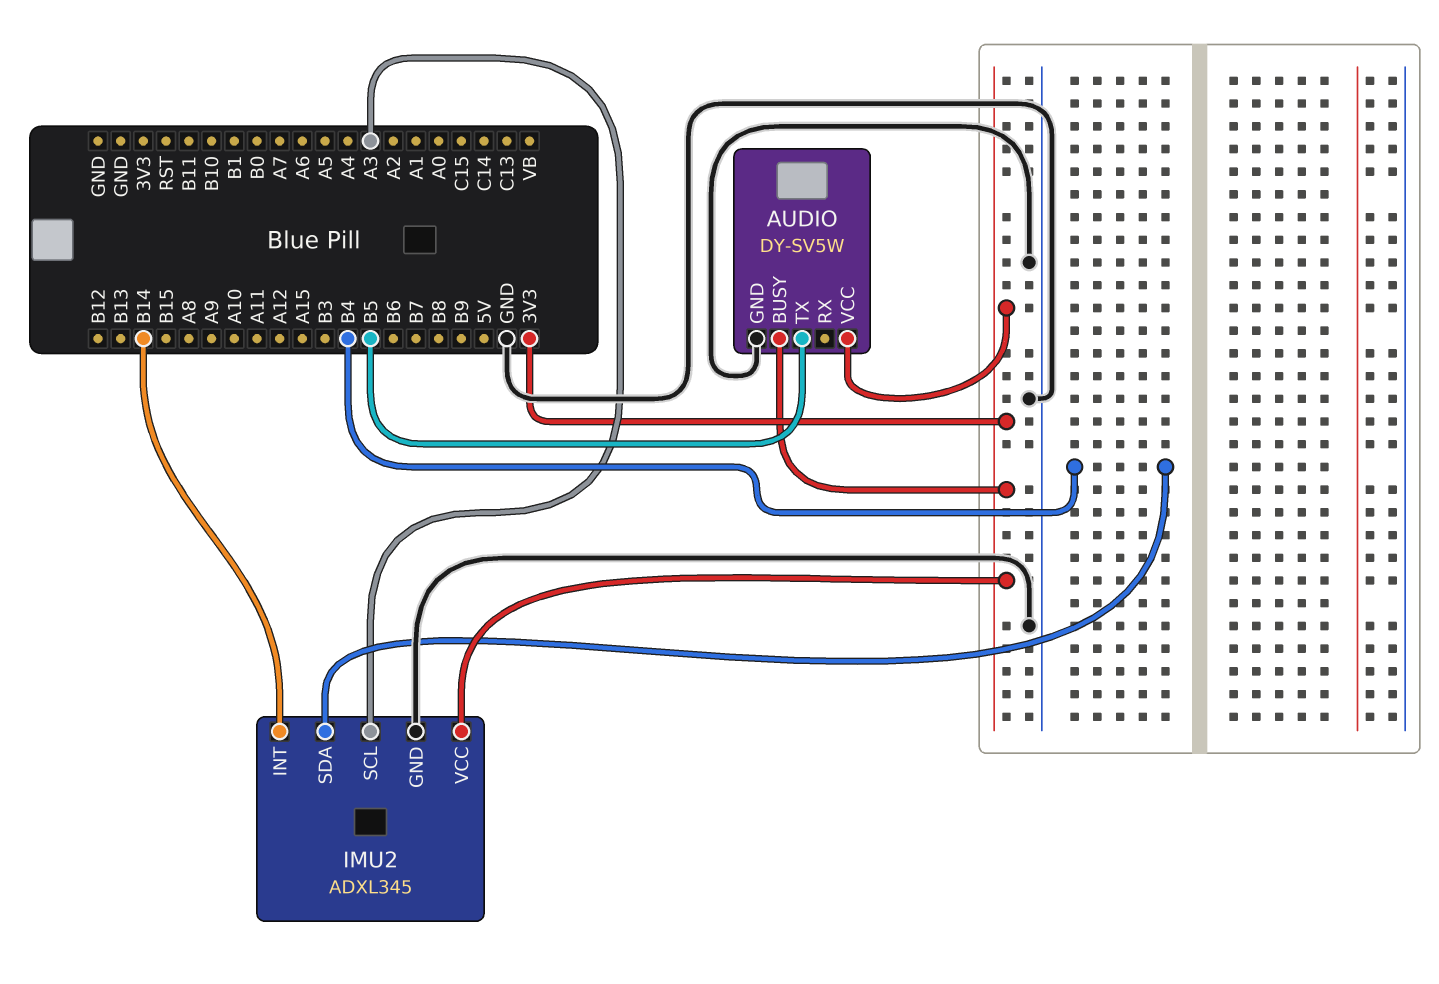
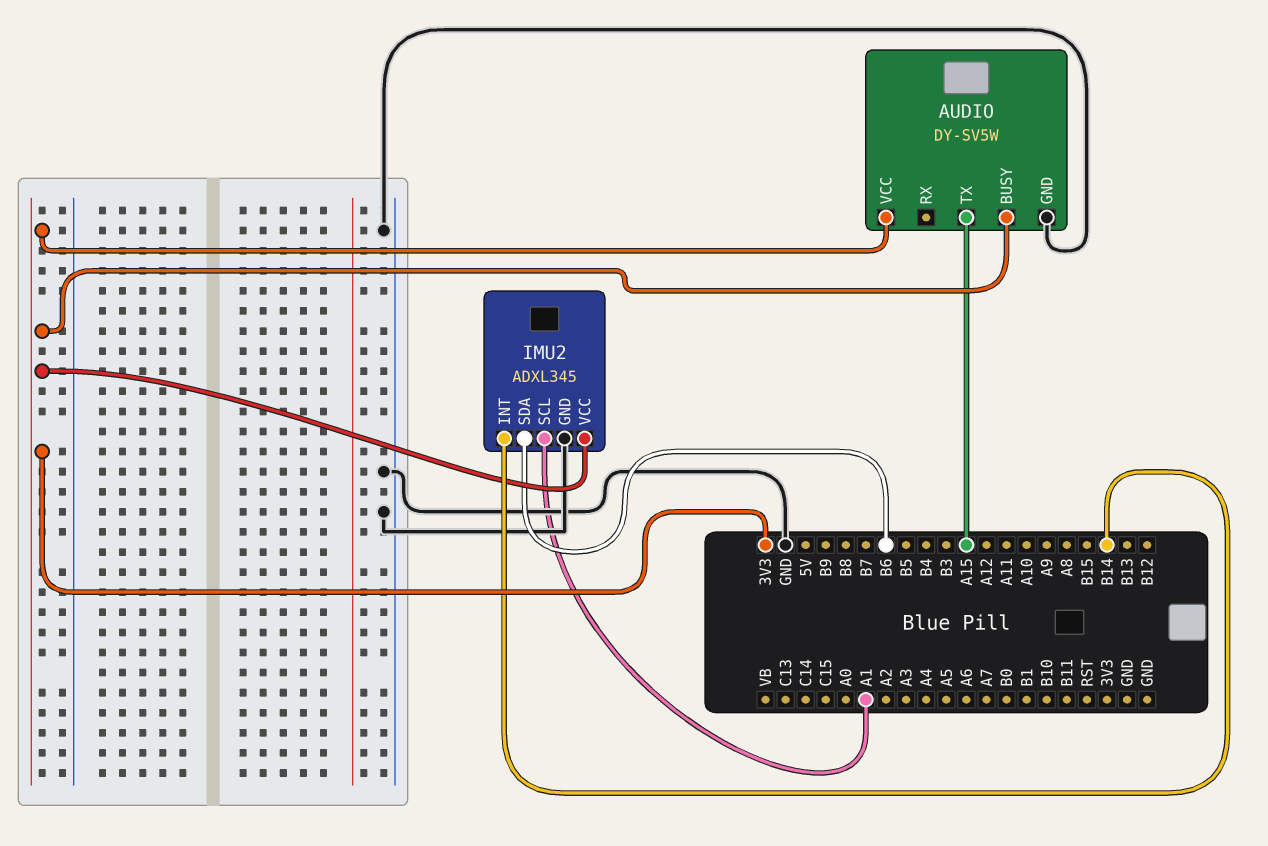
AUDIO pin TX: B5 -> A15
IMU2 pin SCL: A3 -> A1
IMU2 pin SDA: B4 -> B6

